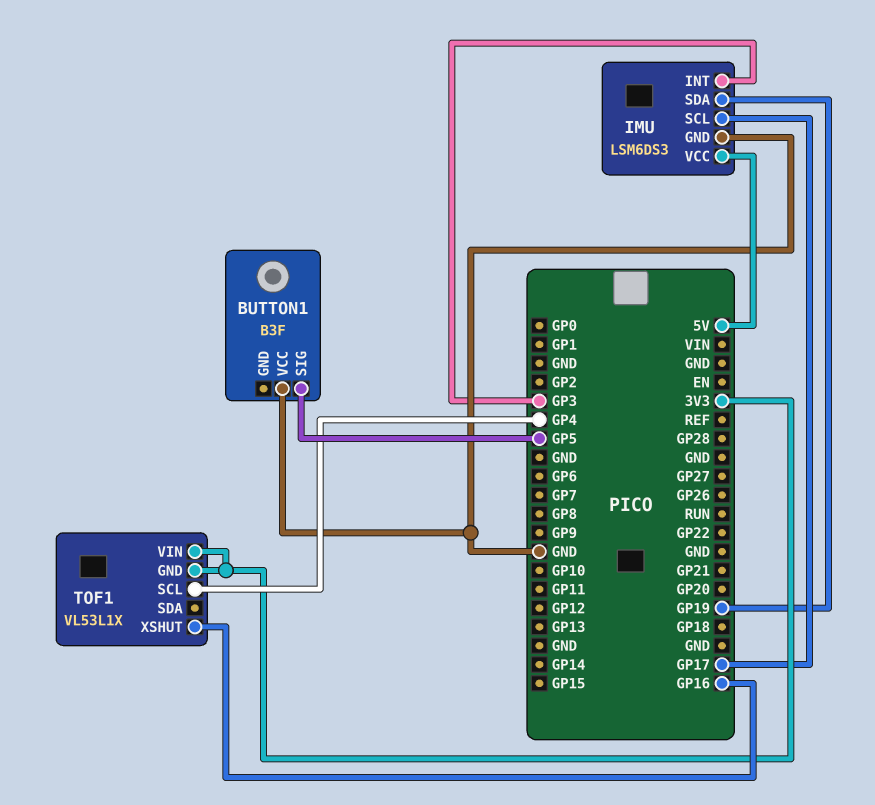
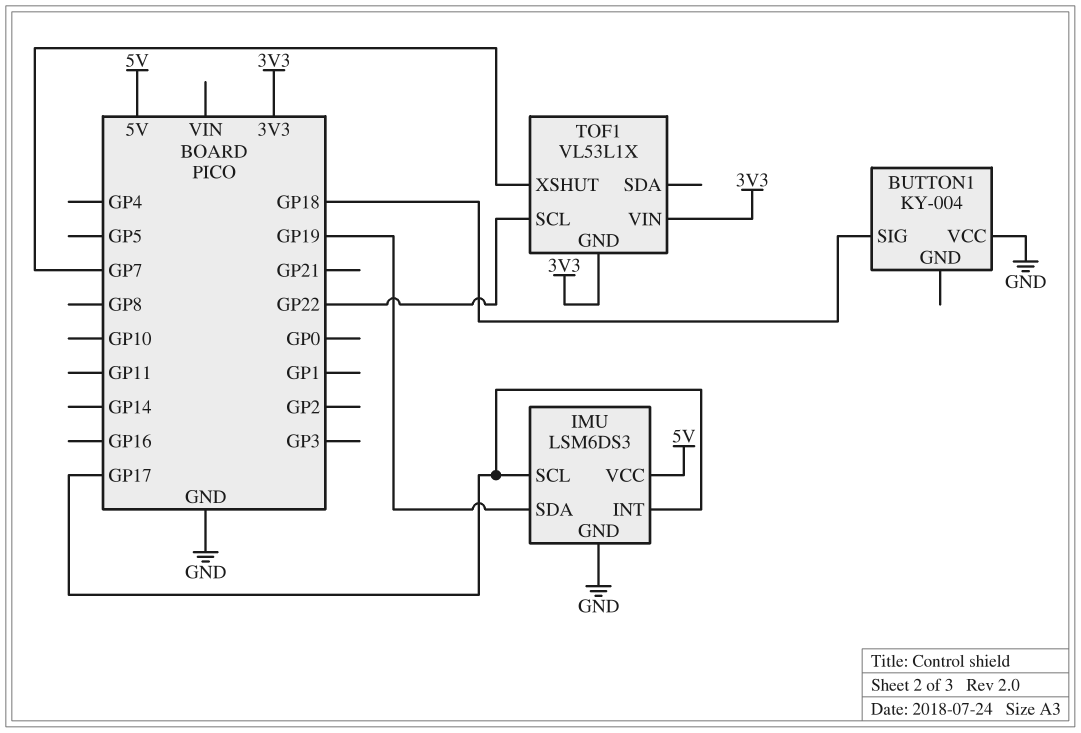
BUTTON1: B3F -> KY-004
BUTTON1 pin SIG: GP5 -> GP18
IMU pin INT: GP3 -> GP17
TOF1 pin SCL: GP4 -> GP22
TOF1 pin XSHUT: GP16 -> GP7

